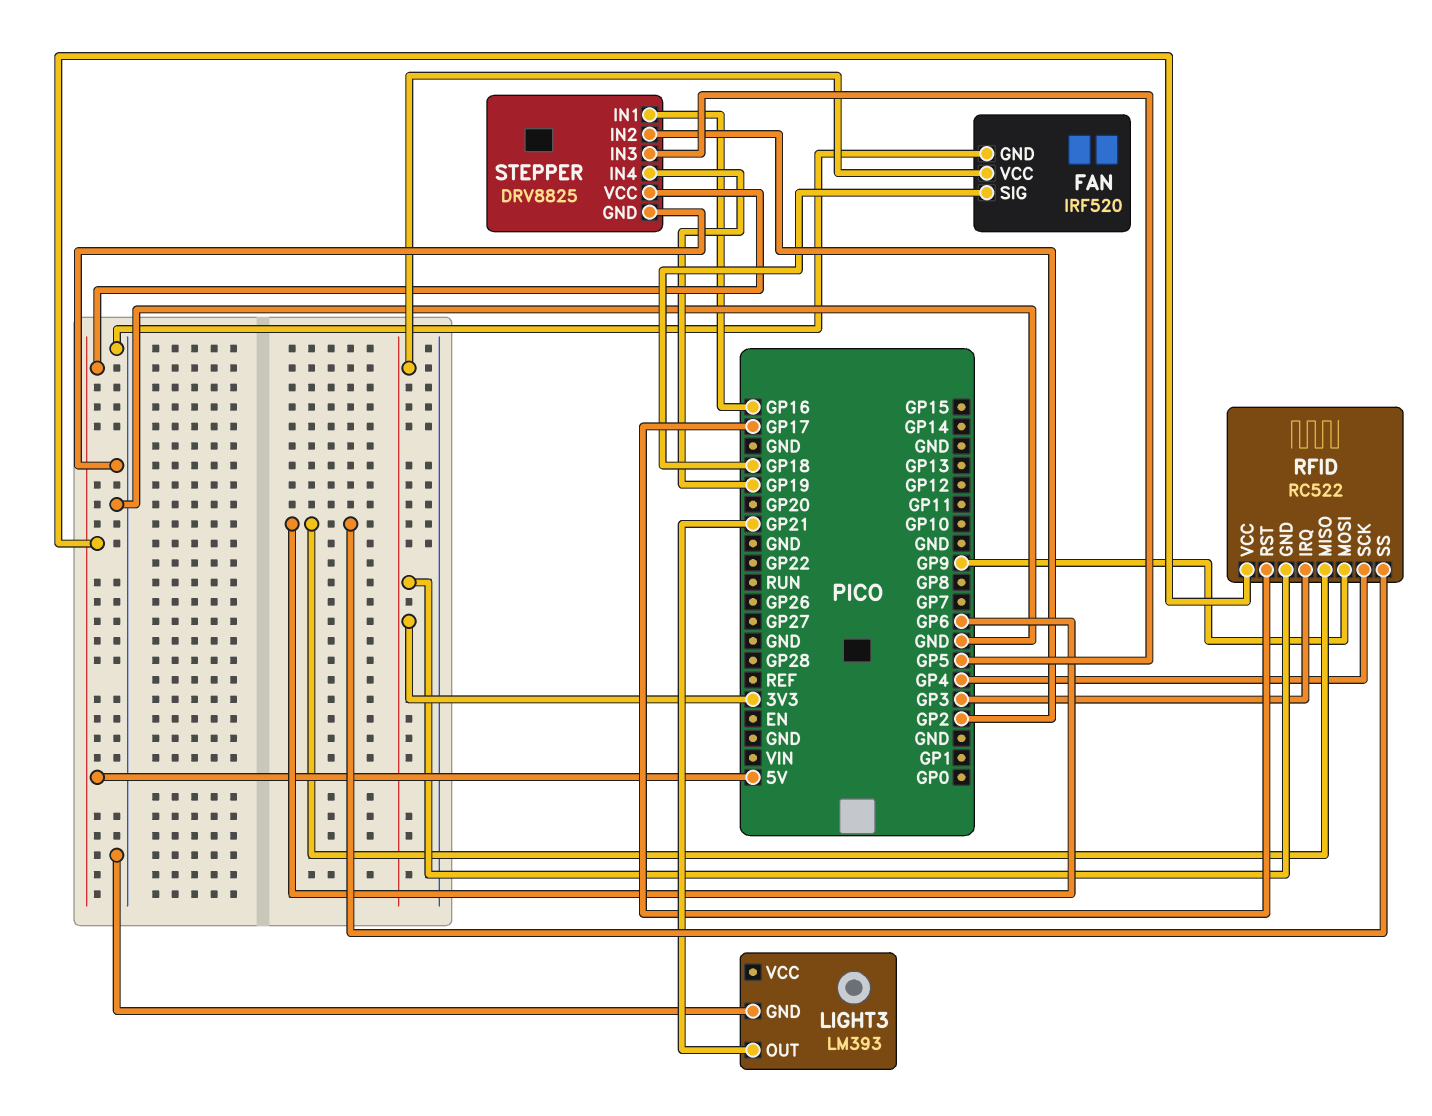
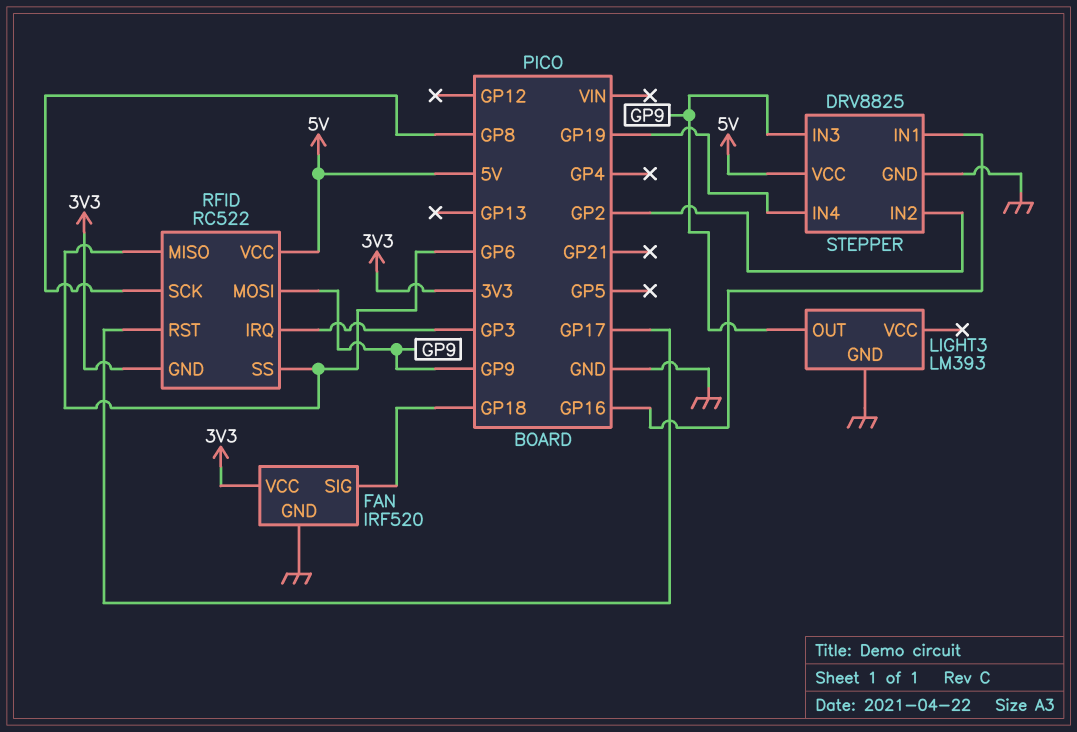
LIGHT3 pin OUT: GP21 -> GP9
RFID pin SCK: GP4 -> GP8
STEPPER pin IN3: GP5 -> GP9

